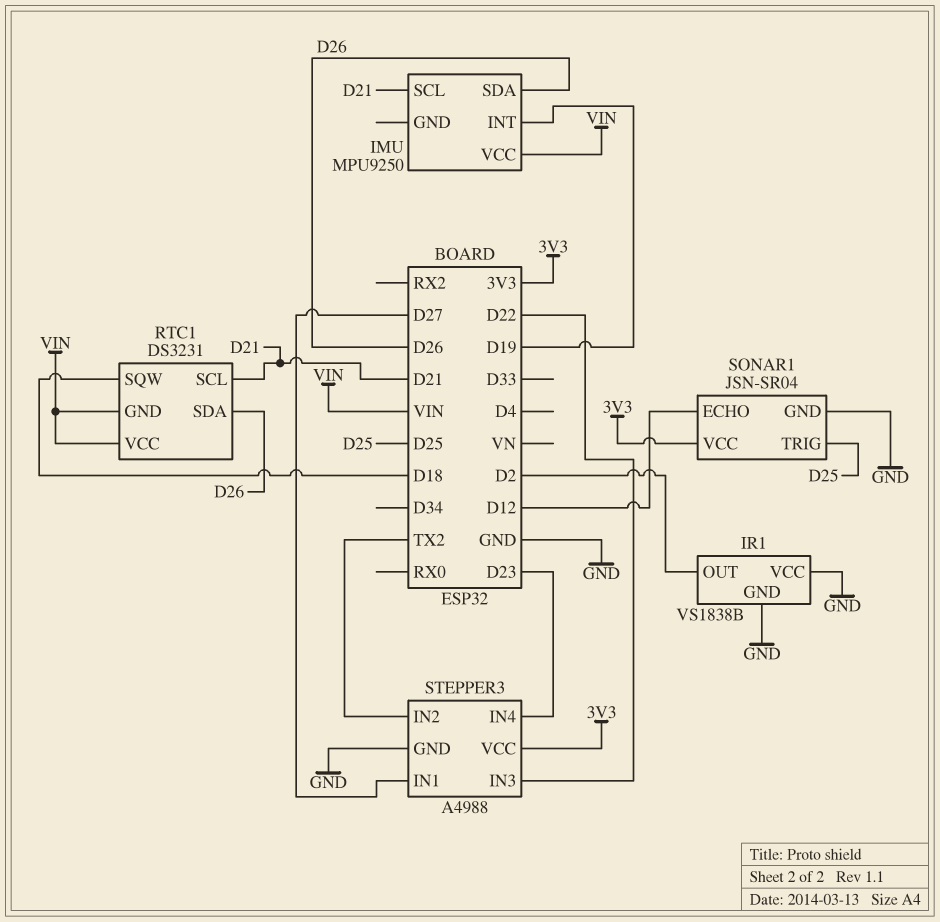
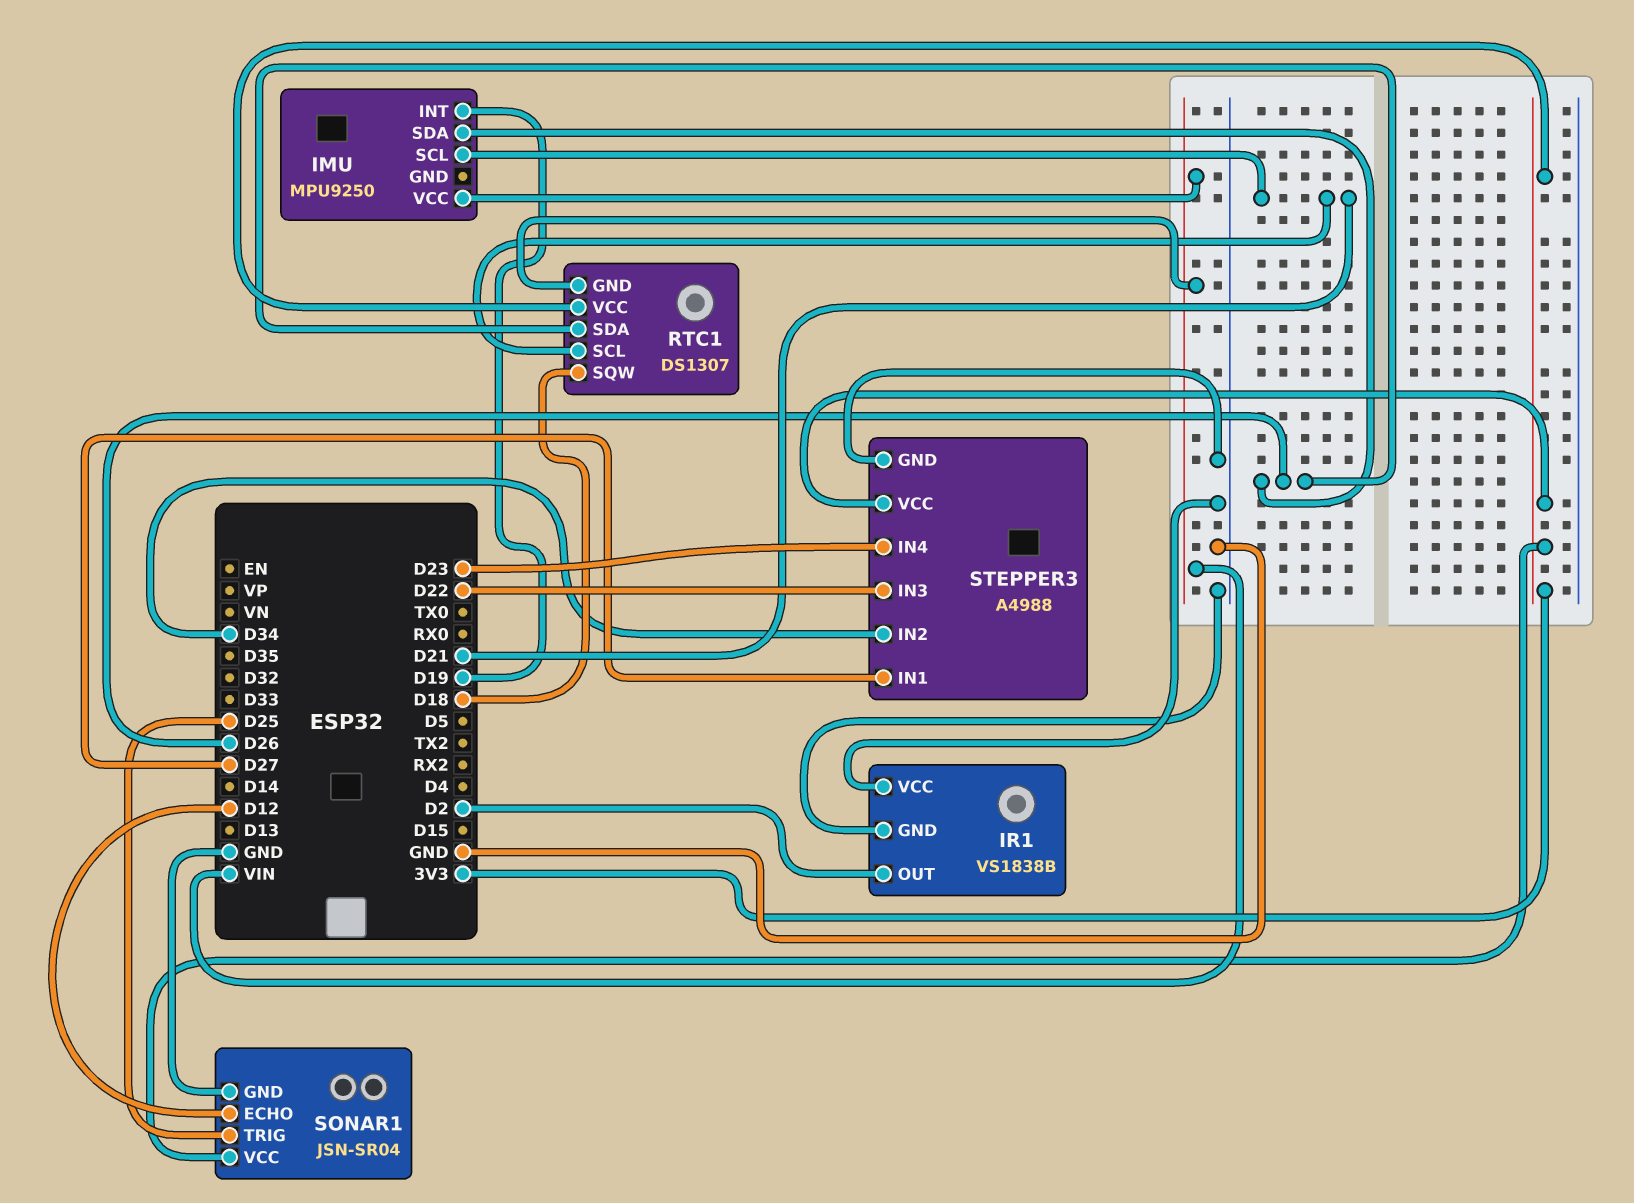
RTC1: DS3231 -> DS1307
RTC1 pin VCC: VIN -> 3V3
STEPPER3 pin IN2: TX2 -> D34

